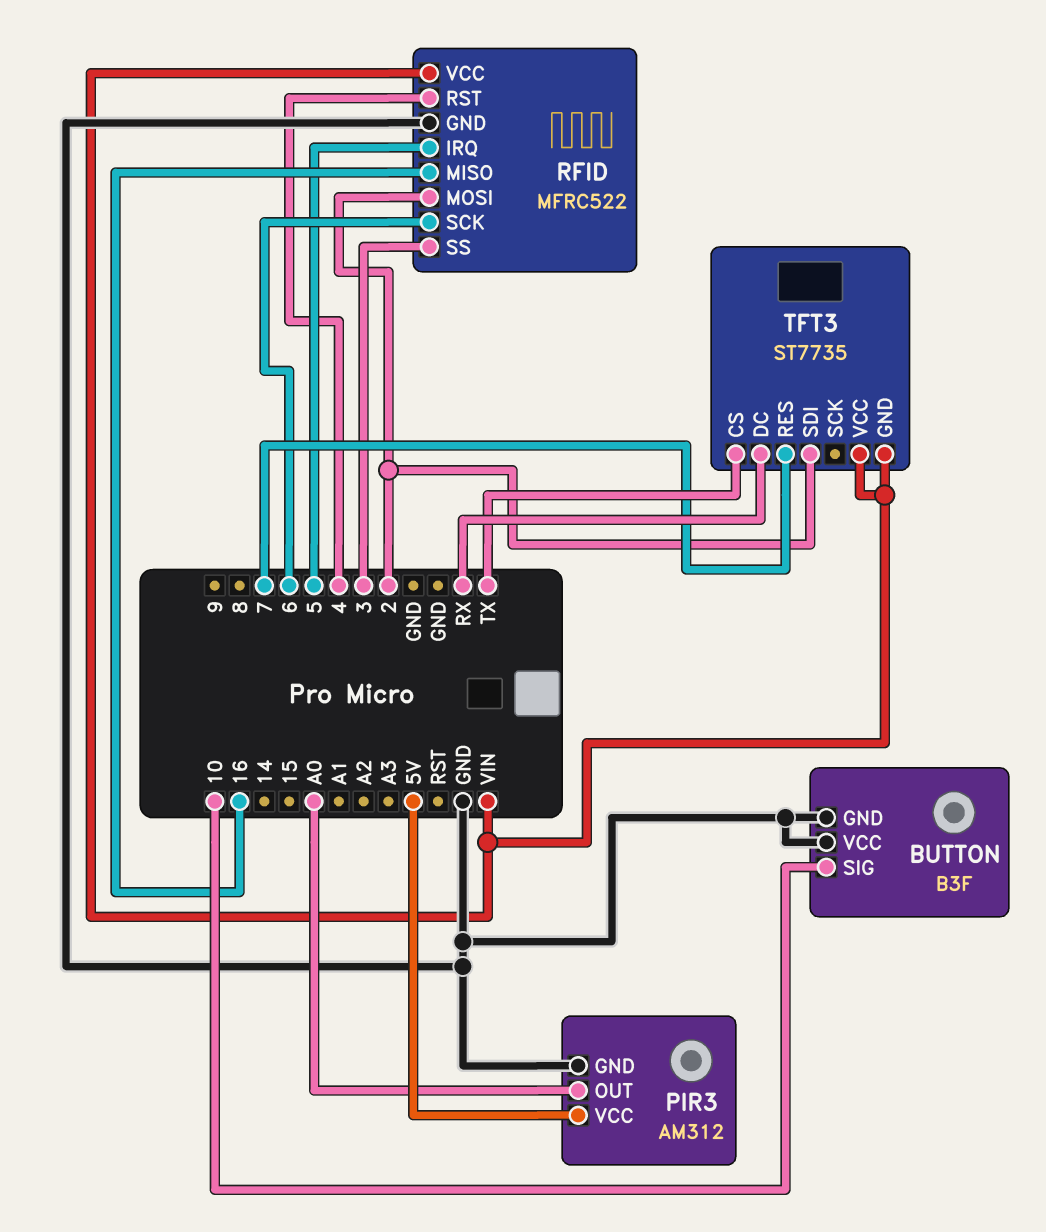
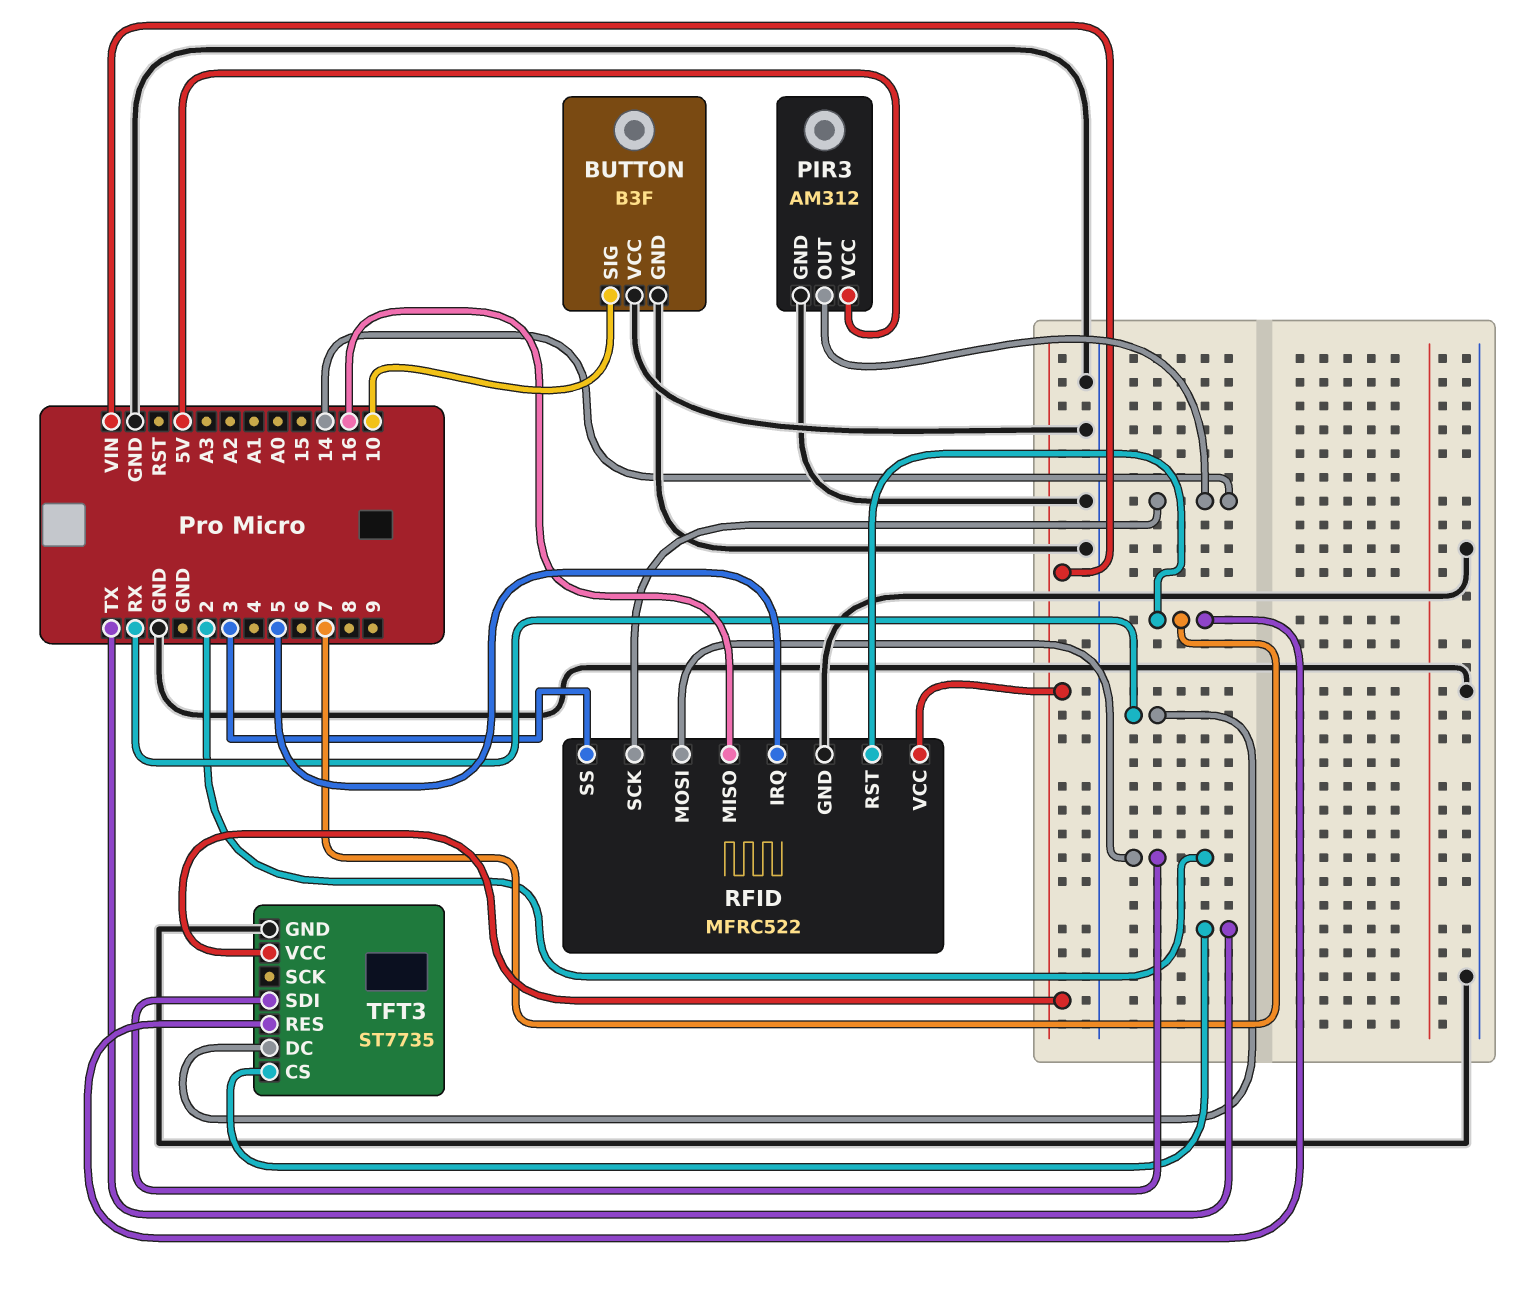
PIR3 pin OUT: A0 -> 14
RFID pin RST: 4 -> 7
RFID pin SCK: 6 -> 14
TFT3 pin GND: VIN -> GND

